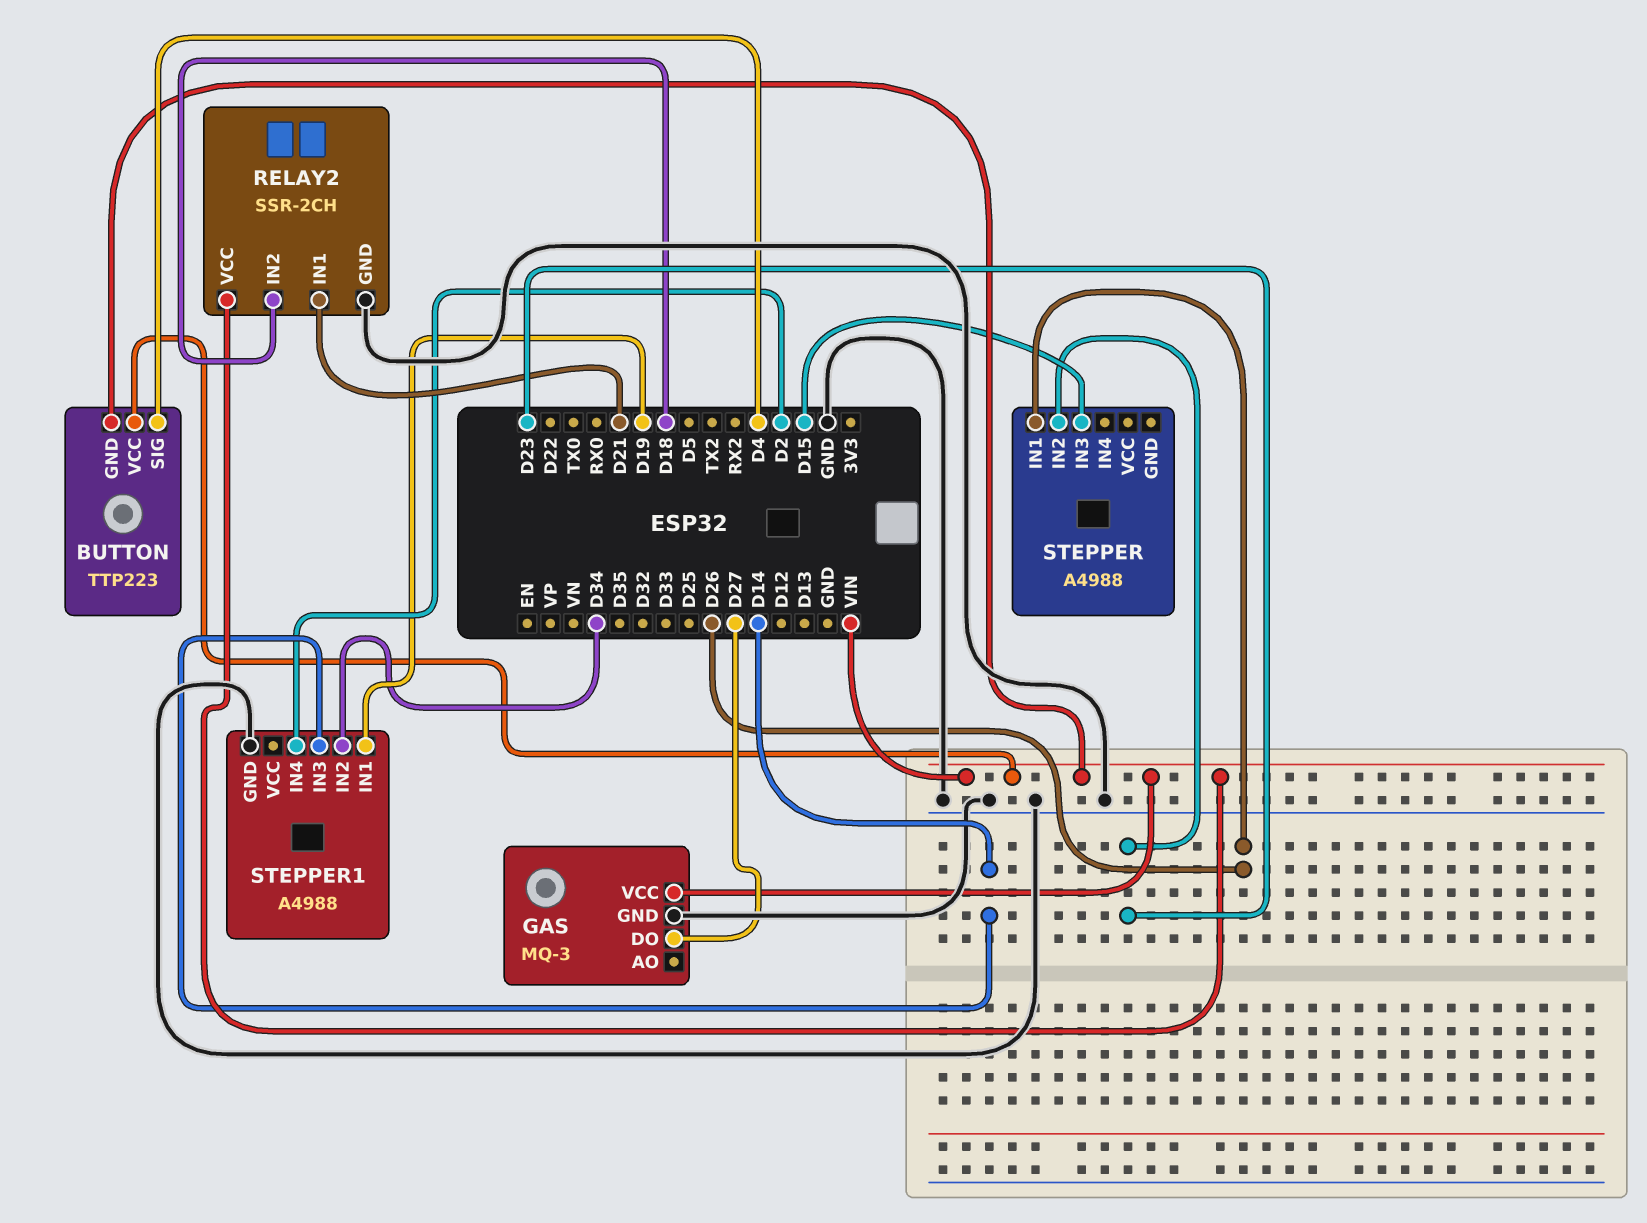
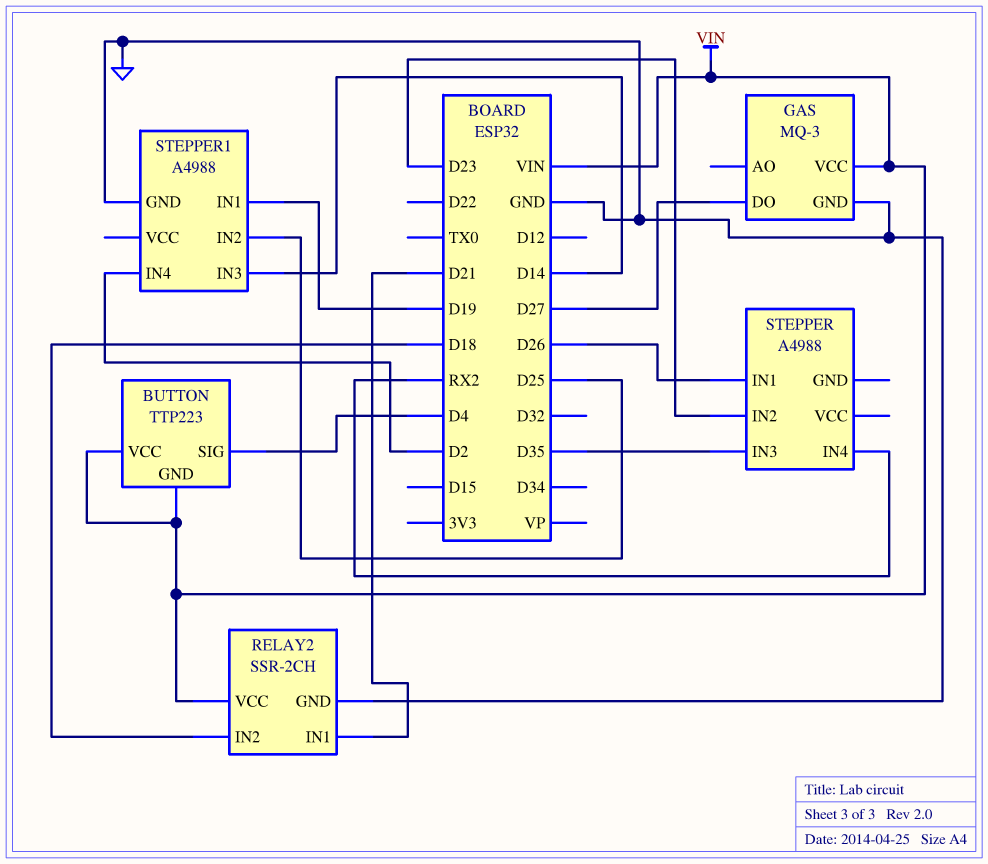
STEPPER pin IN3: D15 -> D35
STEPPER pin IN4: none -> RX2
STEPPER1 pin IN2: D34 -> D25

